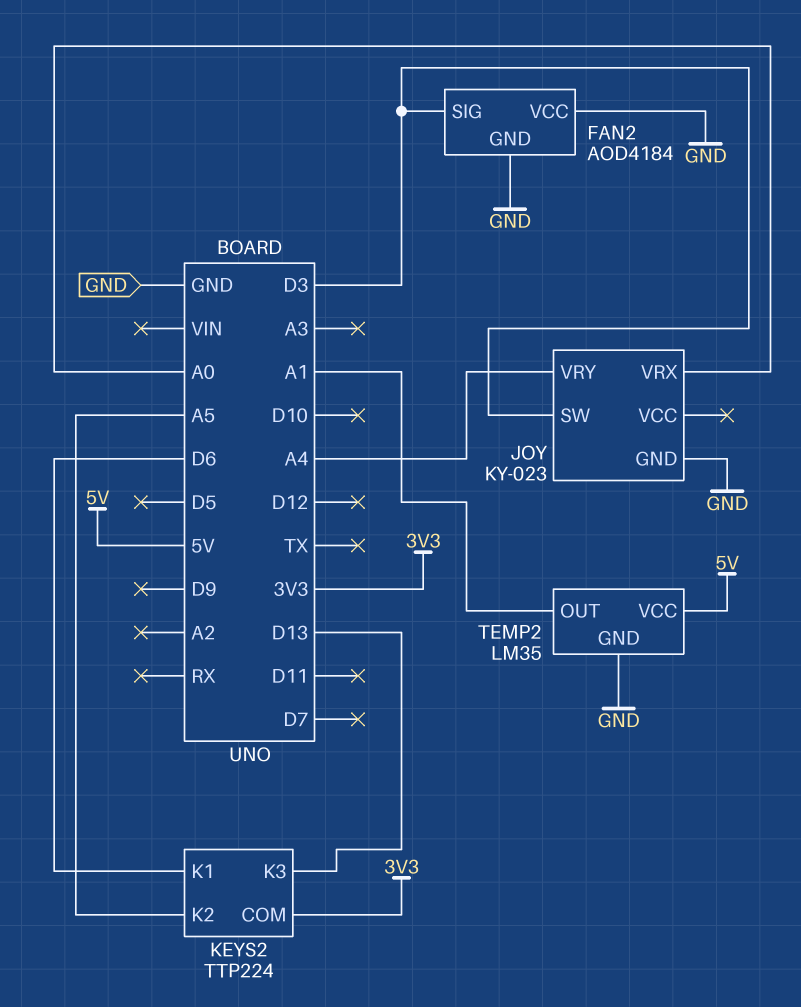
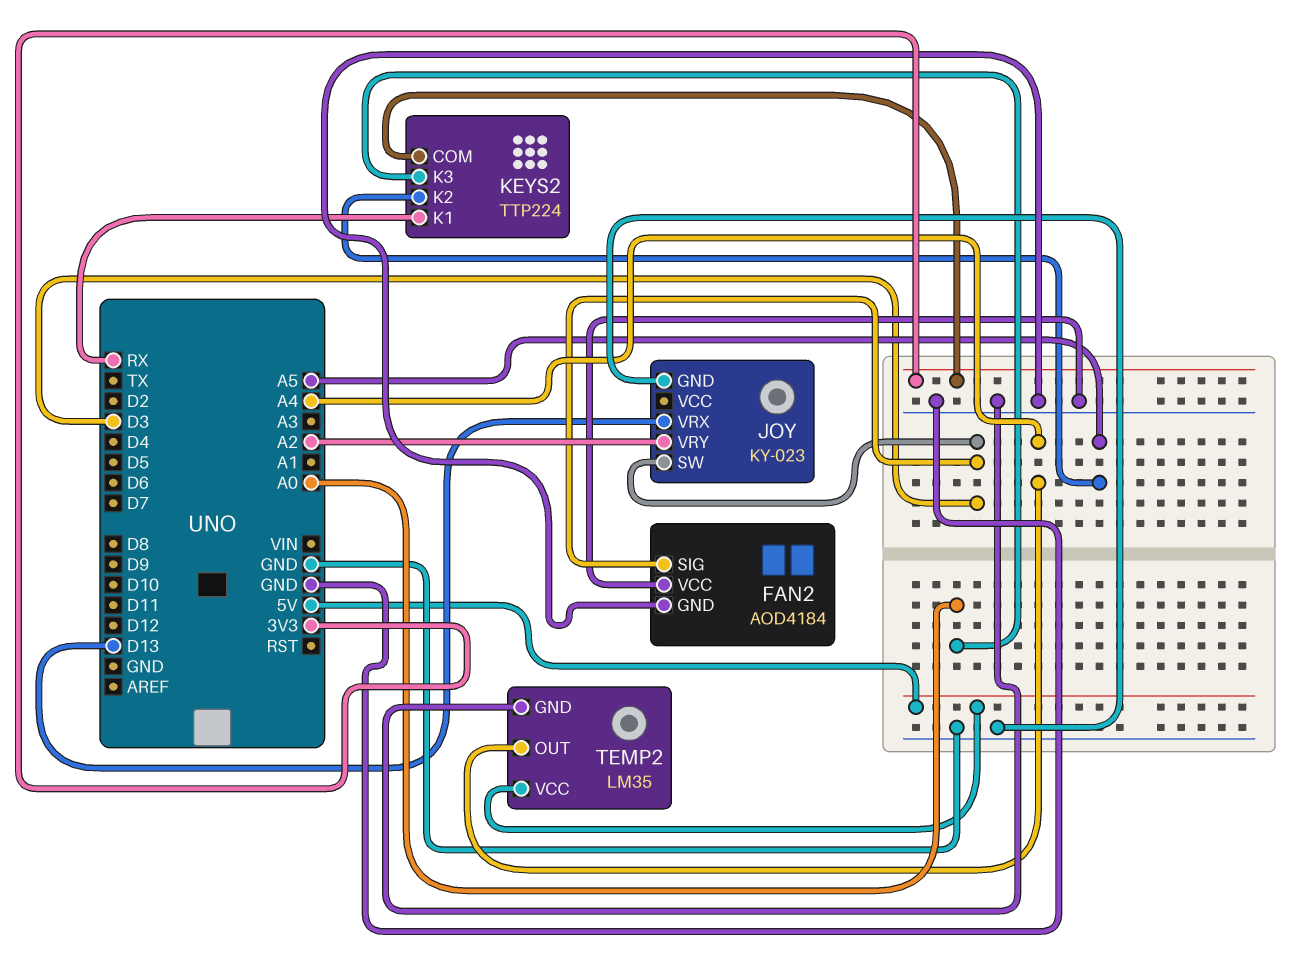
JOY pin VRX: A0 -> D13
JOY pin VRY: A4 -> A2
KEYS2 pin K1: D6 -> RX
KEYS2 pin K3: D13 -> A0
TEMP2 pin OUT: A1 -> A4

